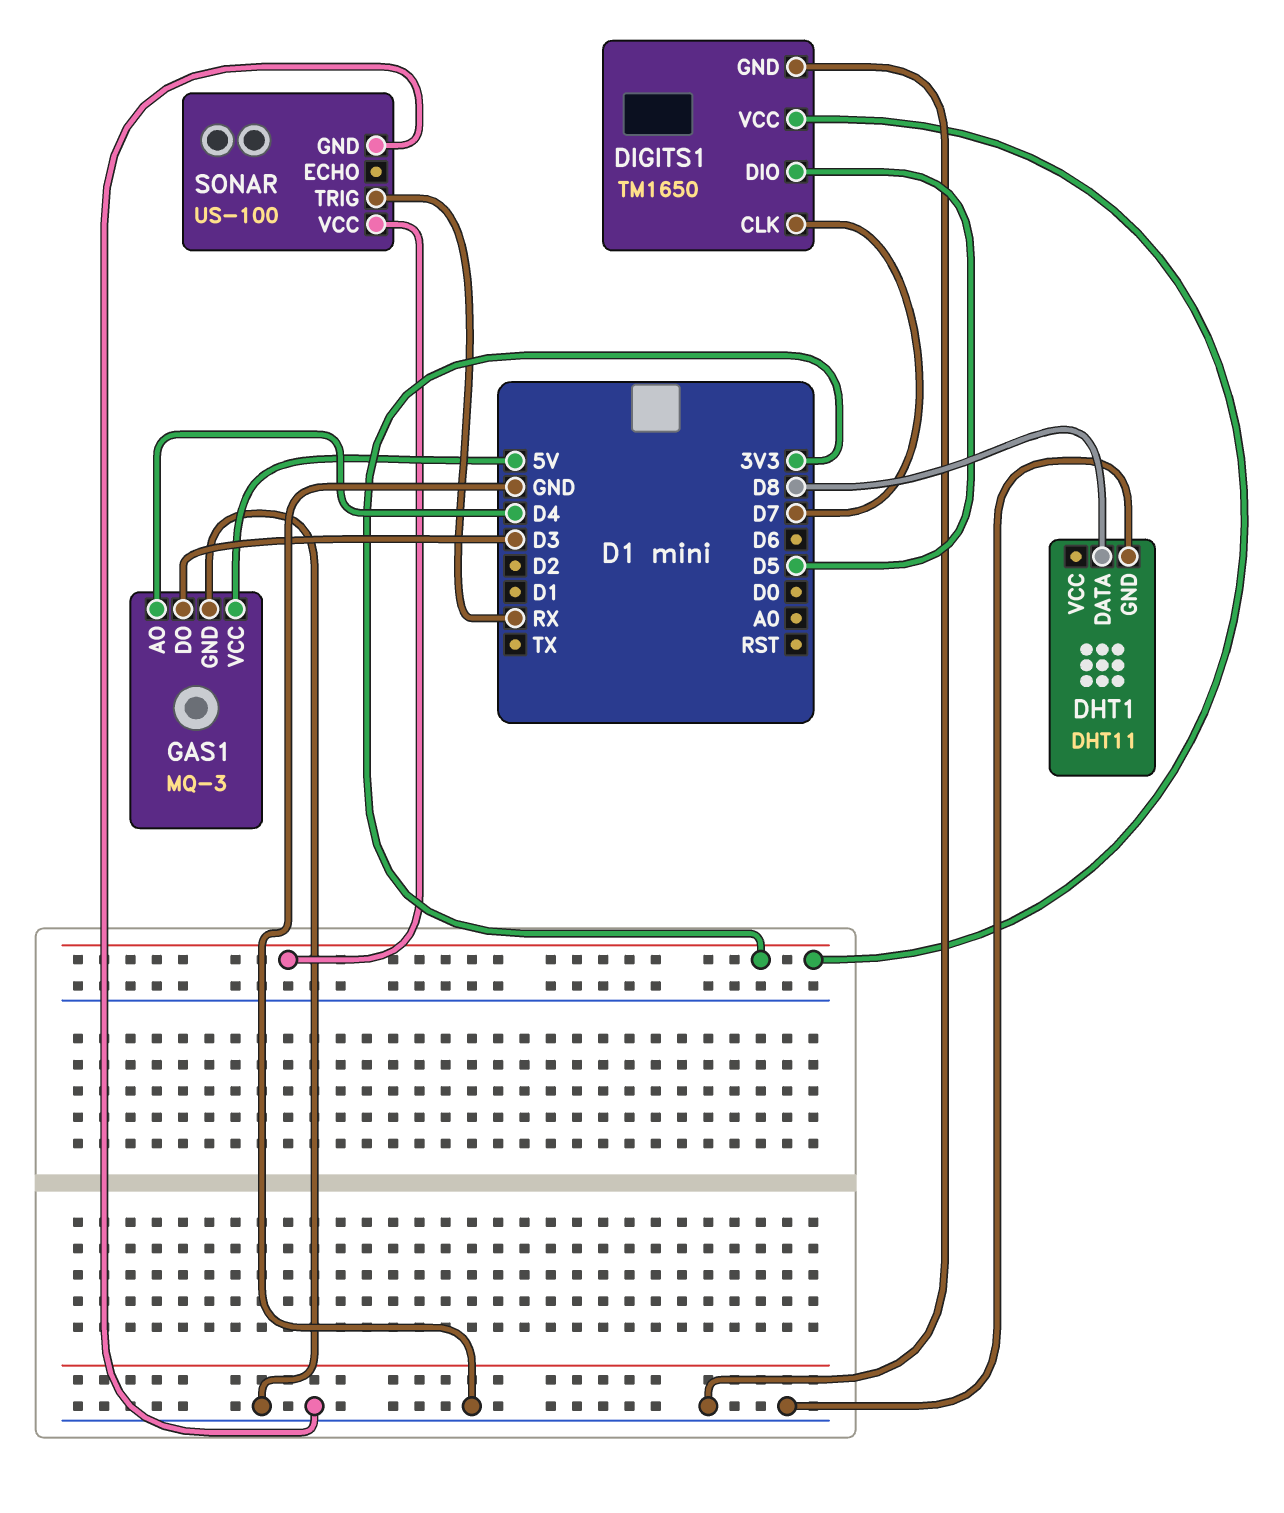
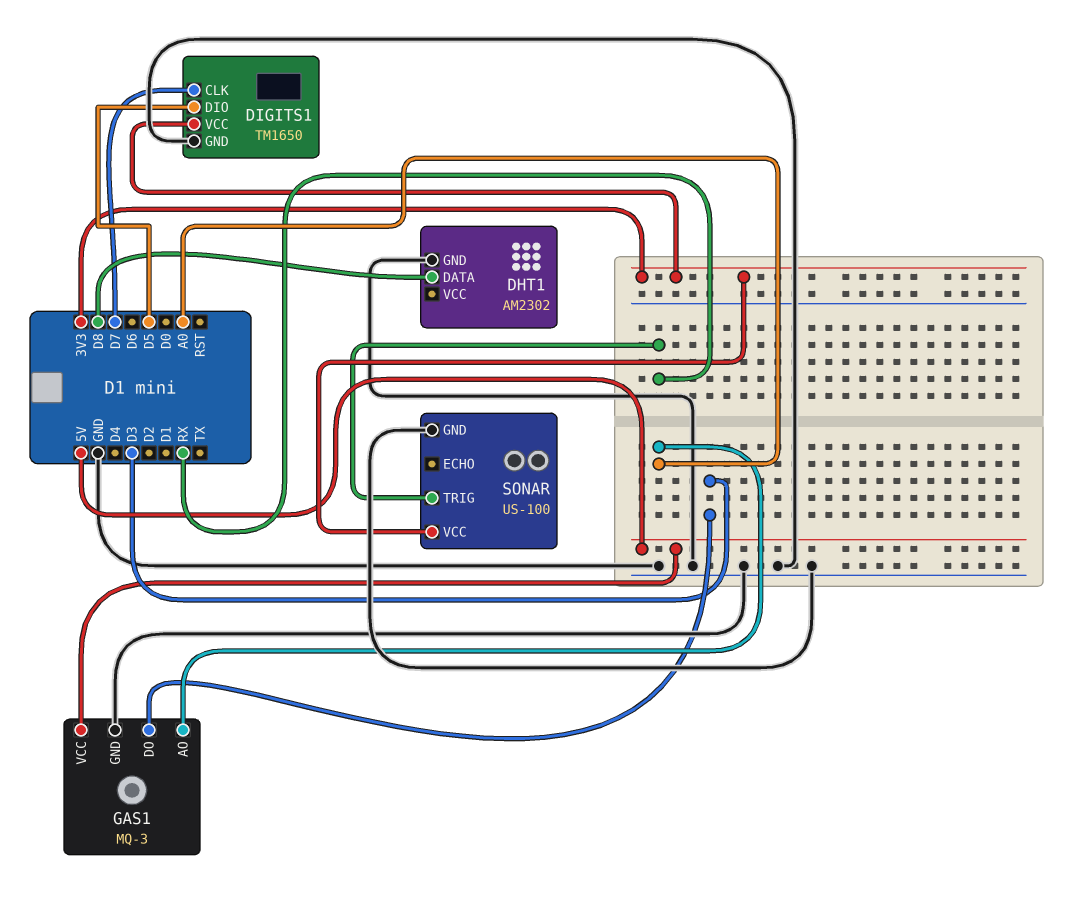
DHT1: DHT11 -> AM2302
GAS1 pin AO: D4 -> A0

